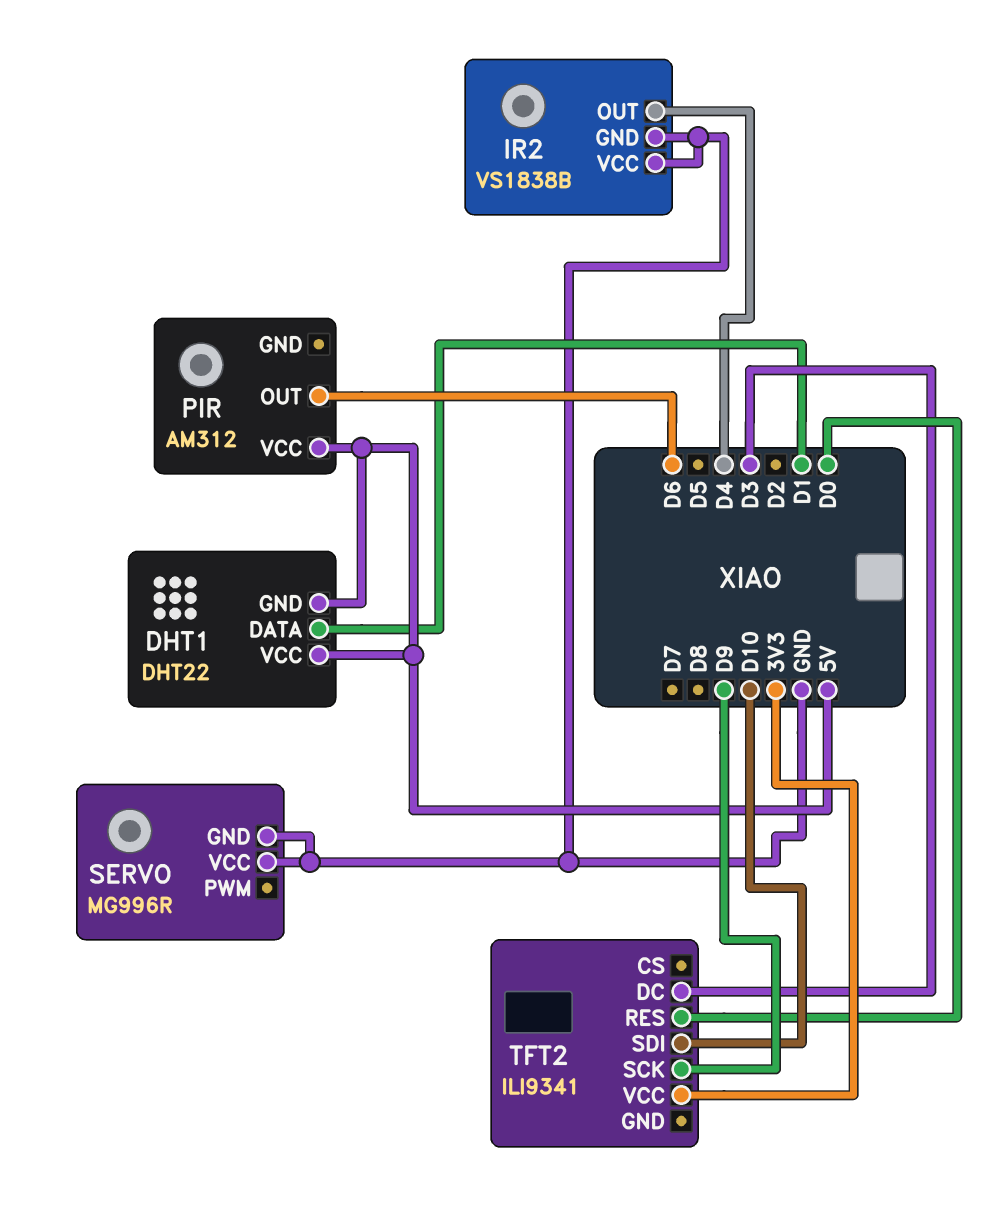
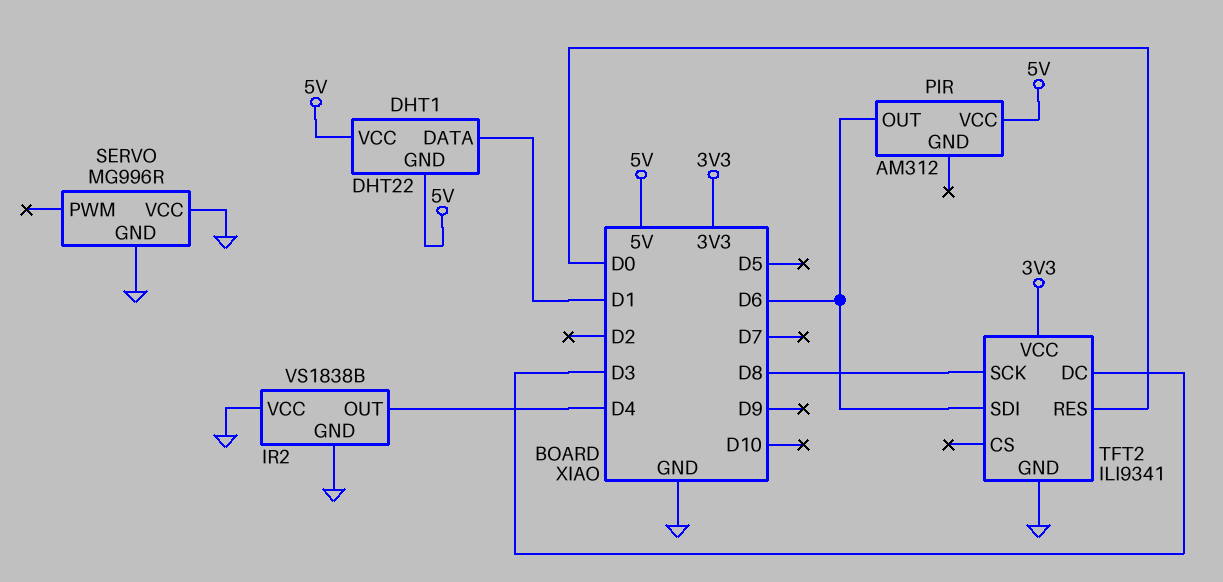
TFT2 pin GND: none -> GND
TFT2 pin SCK: D9 -> D8
TFT2 pin SDI: D10 -> D6

